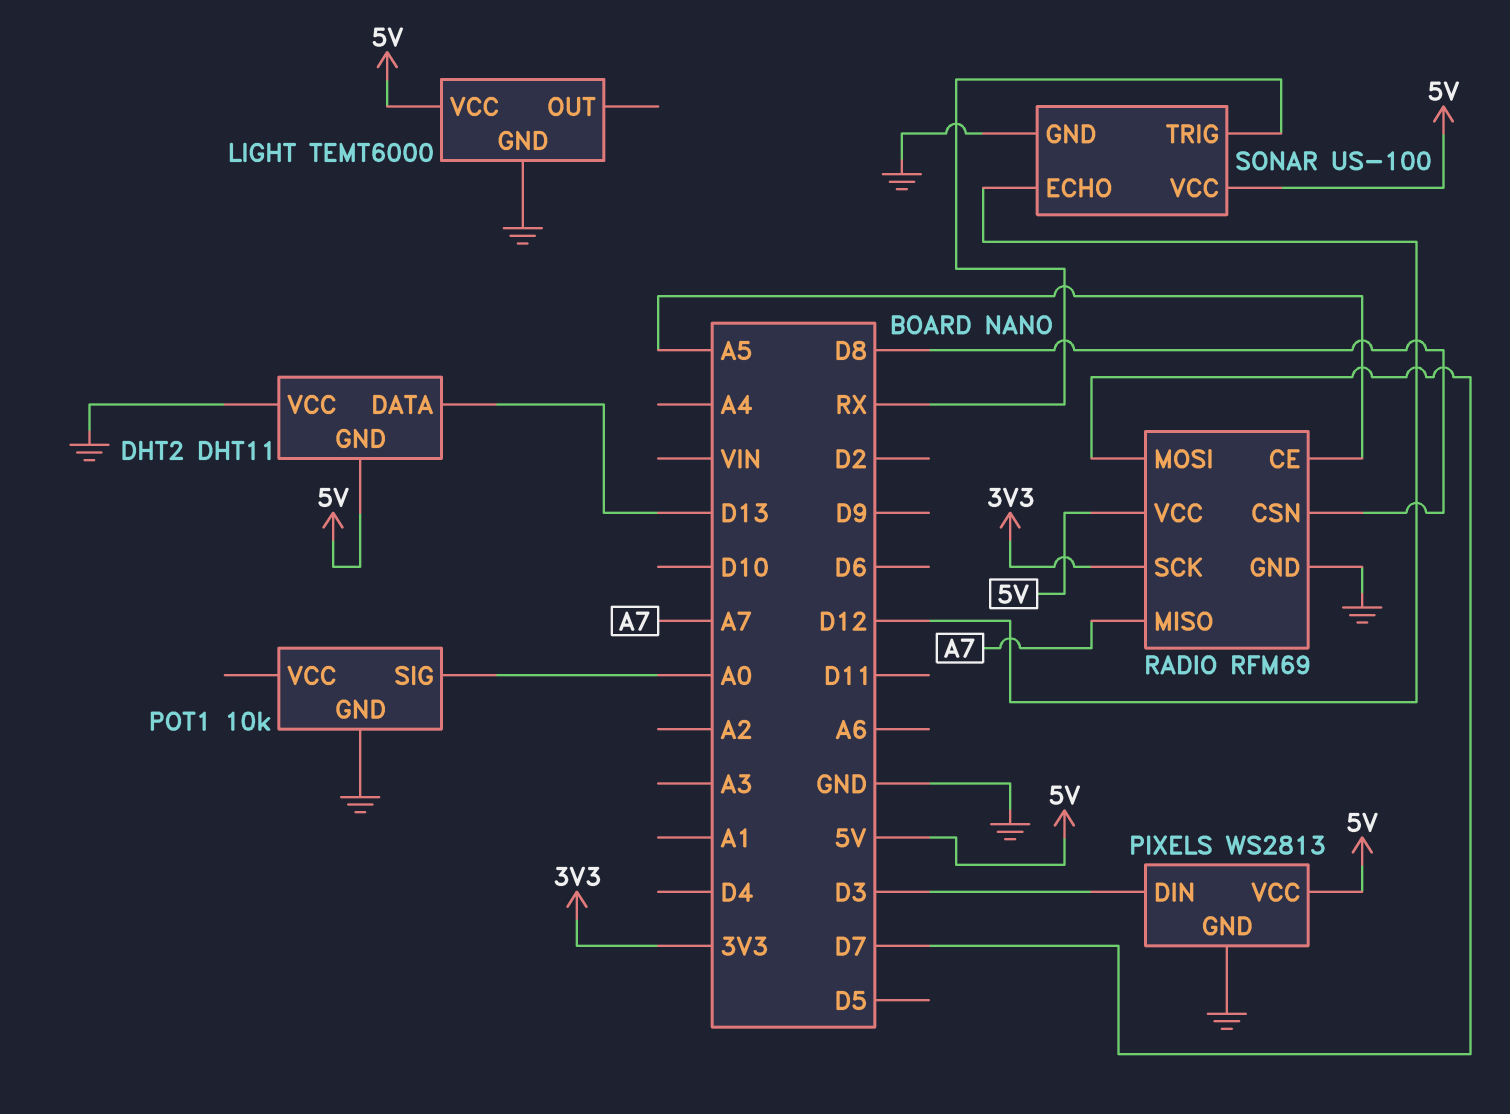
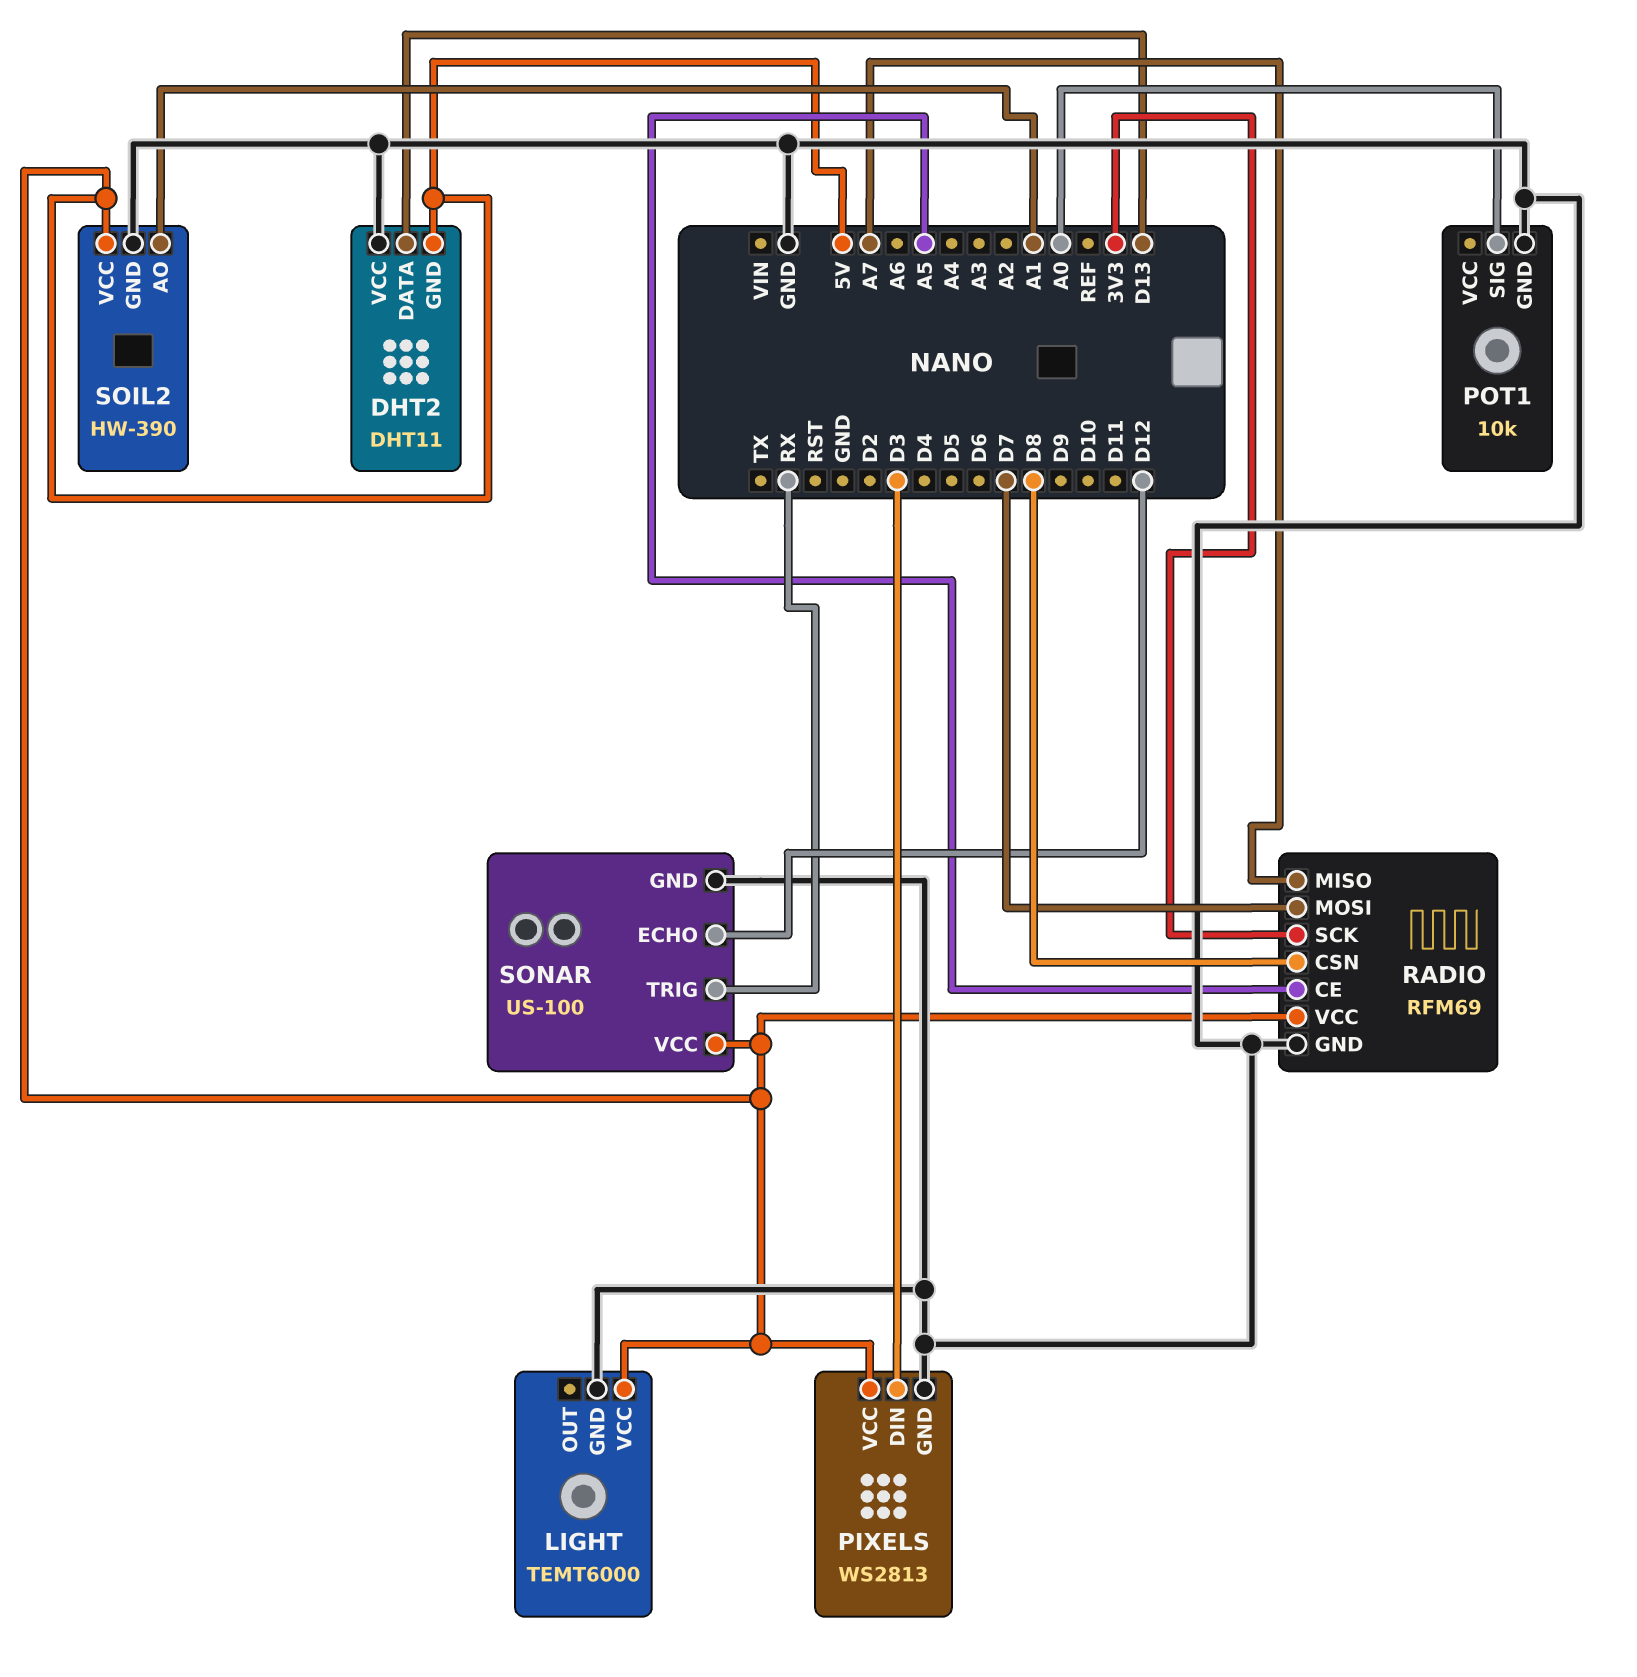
SOIL2: none -> HW-390
SOIL2 pin AO: none -> A1
SOIL2 pin GND: none -> GND
SOIL2 pin VCC: none -> 5V

